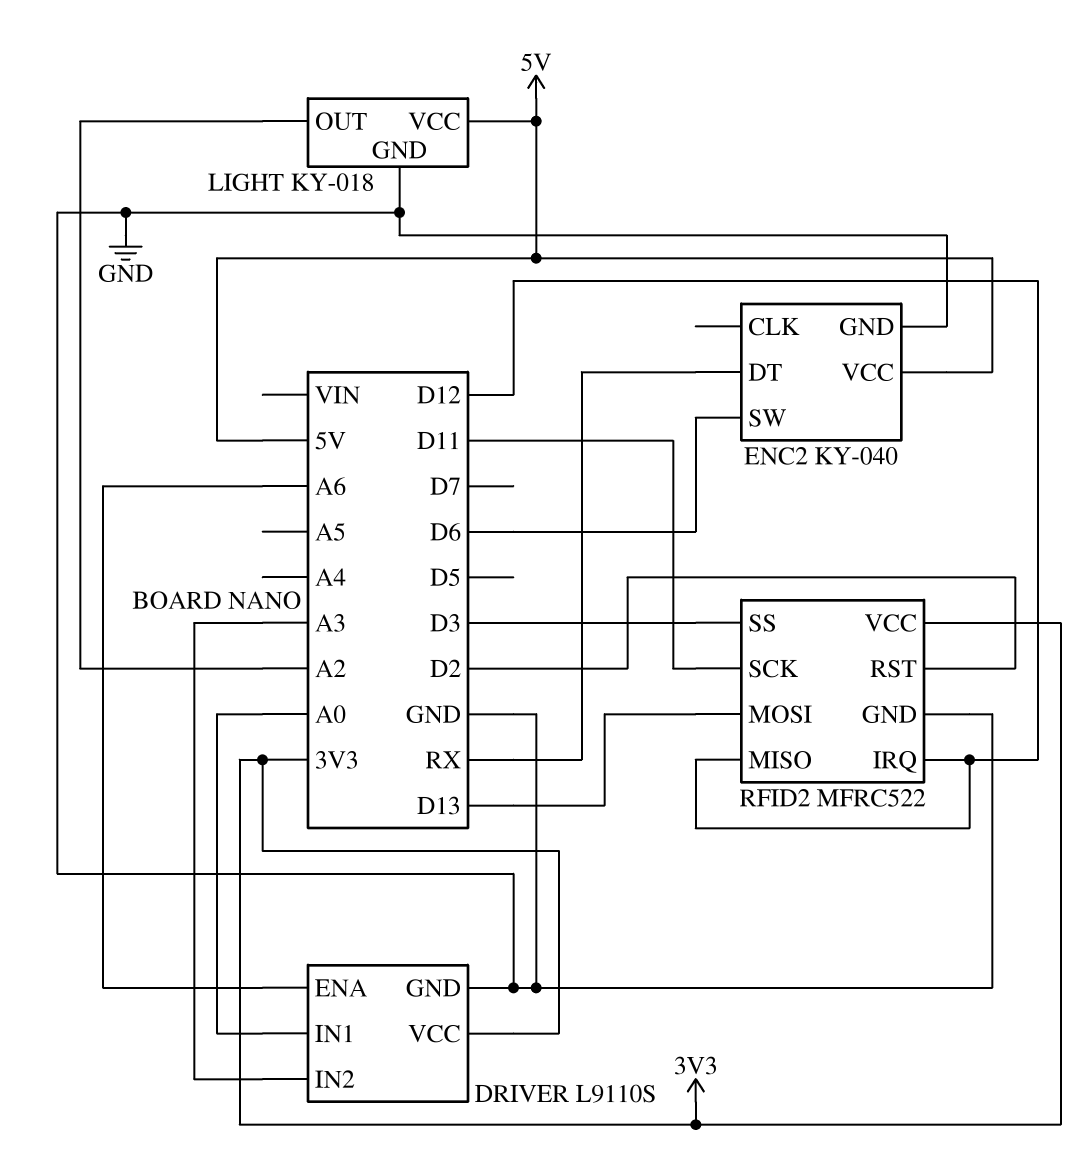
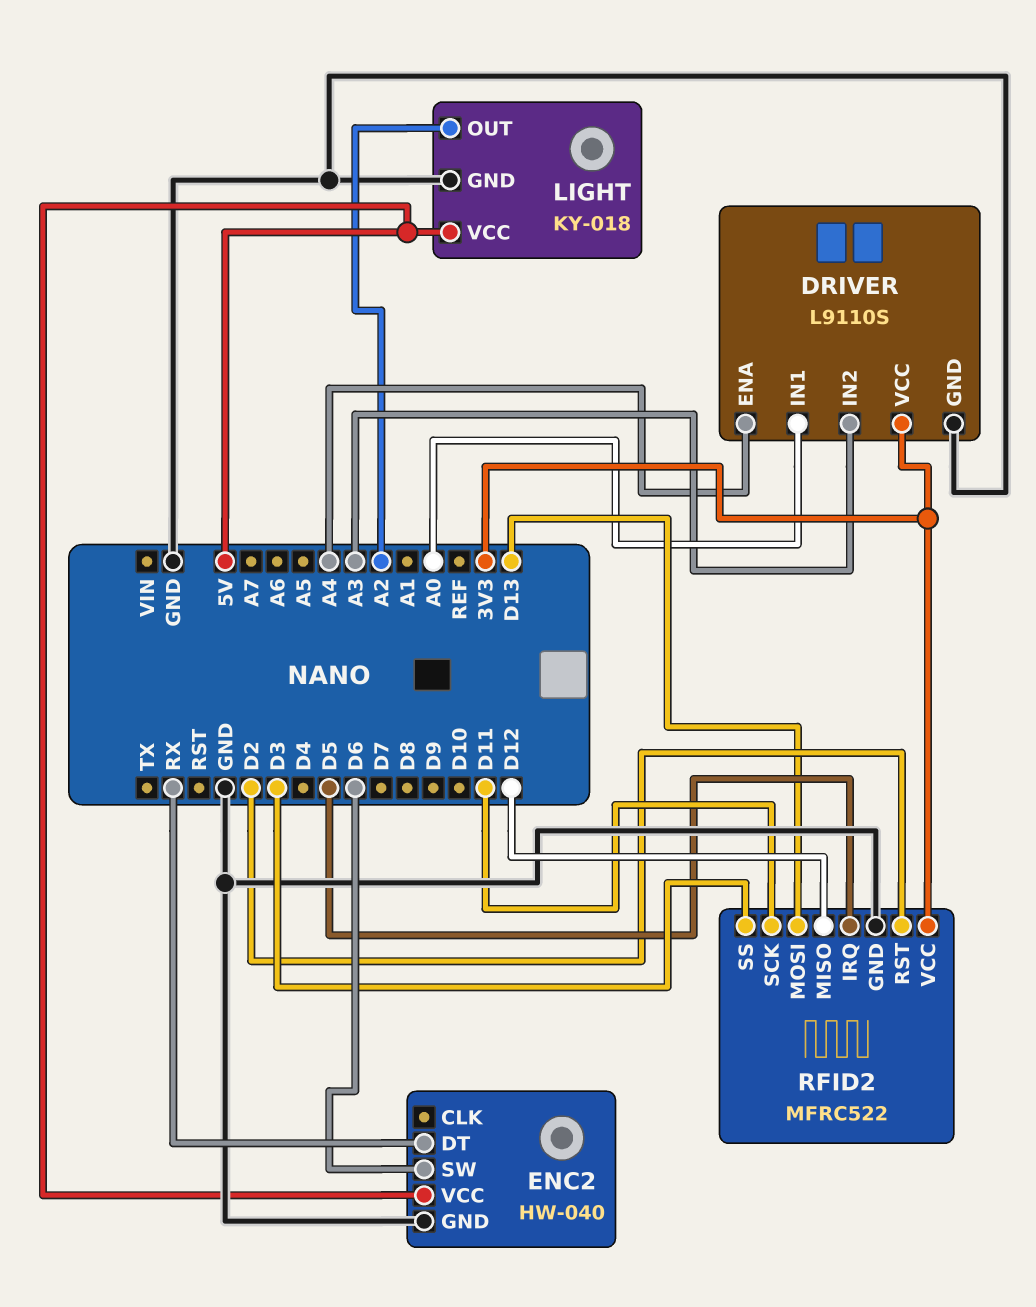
DRIVER pin ENA: A6 -> A4
ENC2: KY-040 -> HW-040
RFID2 pin IRQ: D12 -> D5

